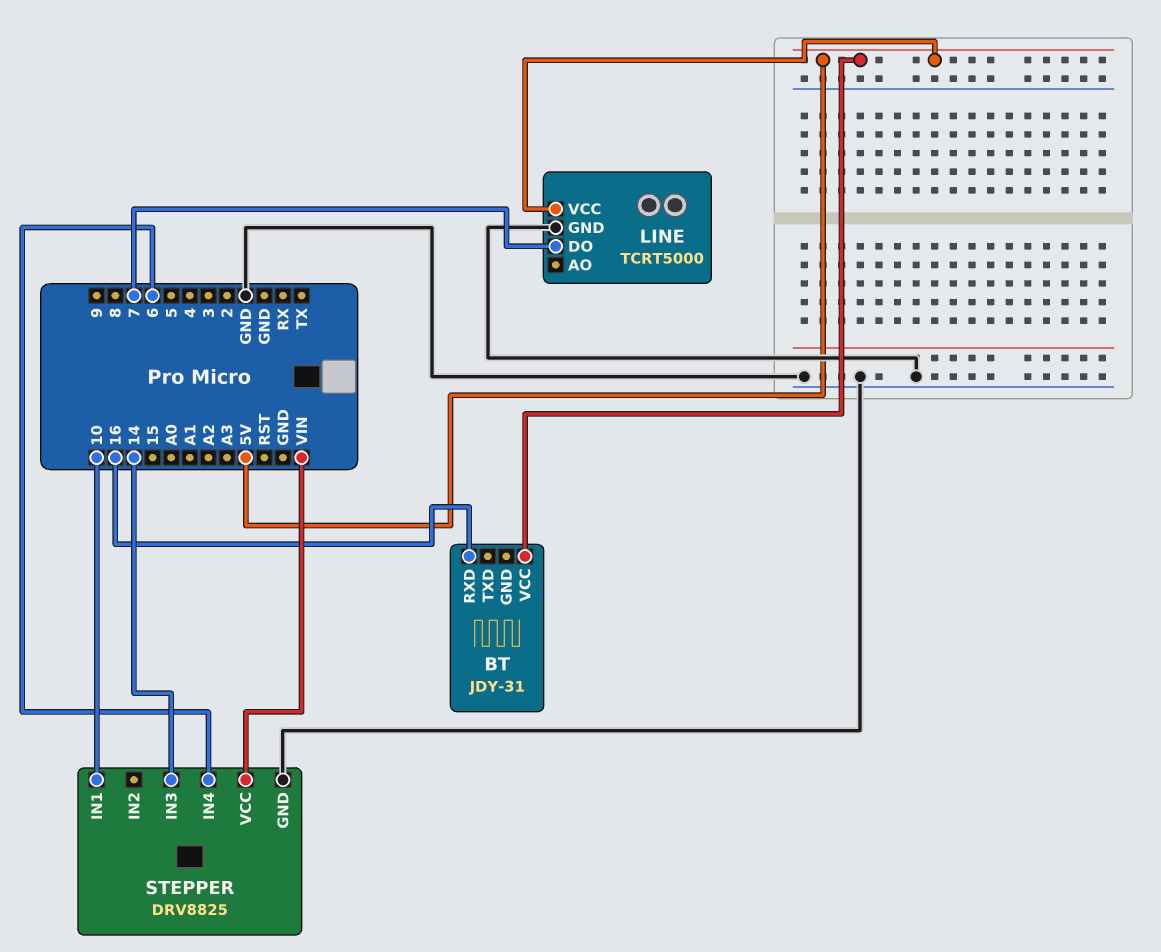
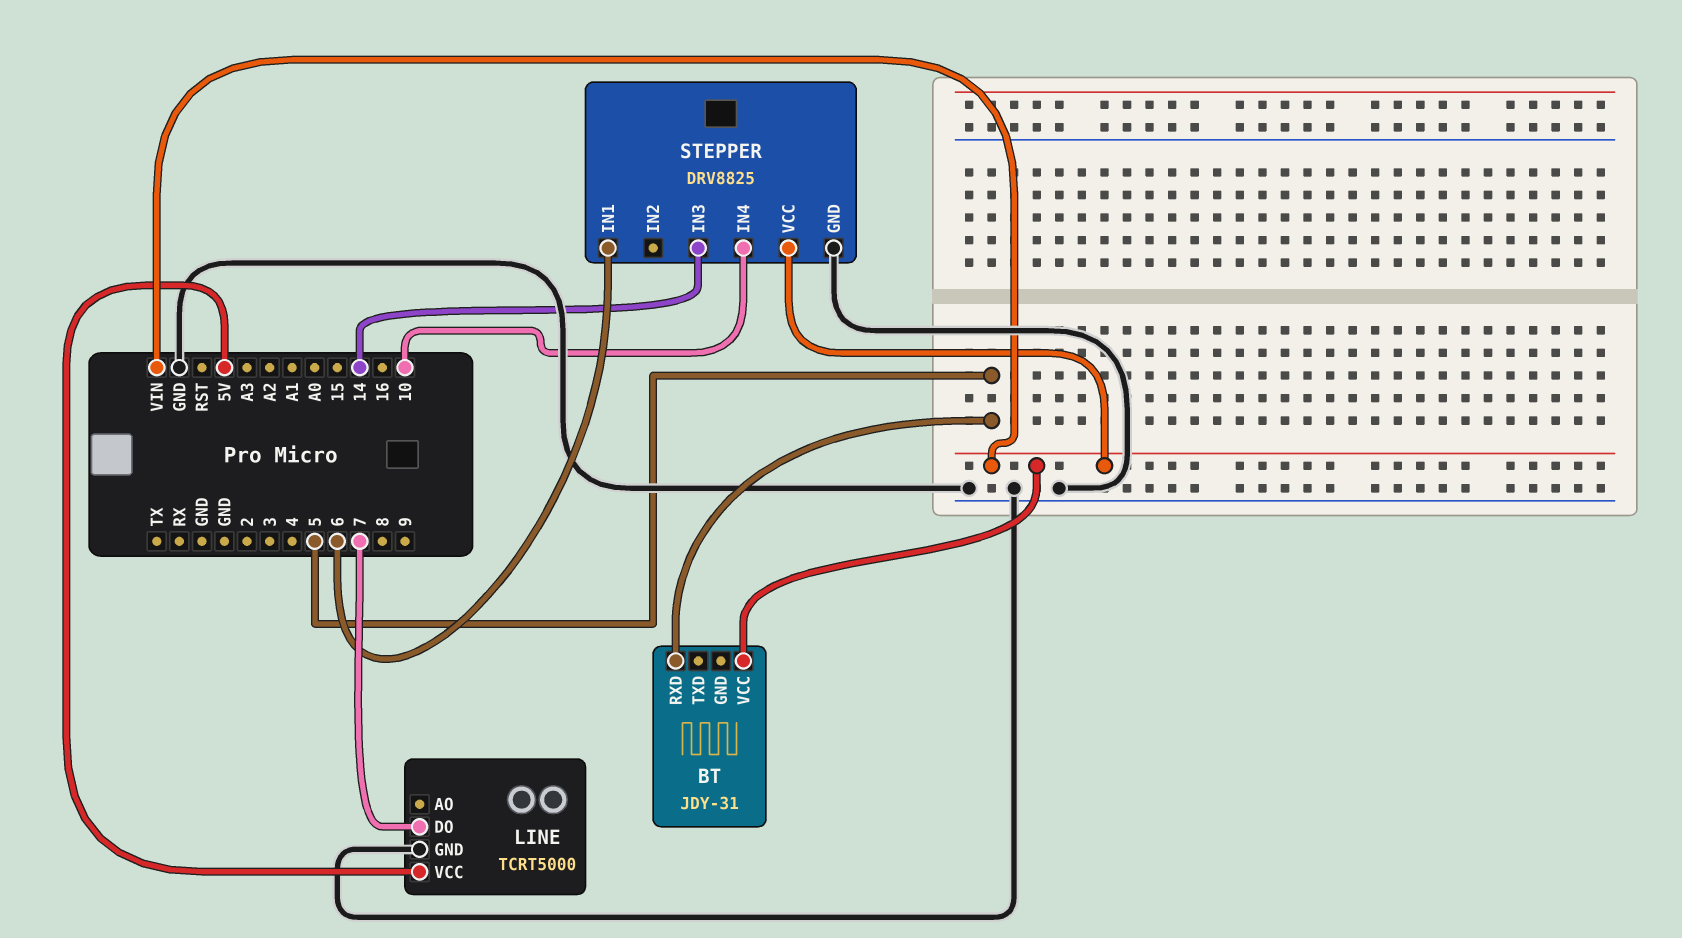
BT pin RXD: 16 -> 5
BT pin VCC: 5V -> VIN
STEPPER pin IN1: 10 -> 6
STEPPER pin IN4: 6 -> 10

